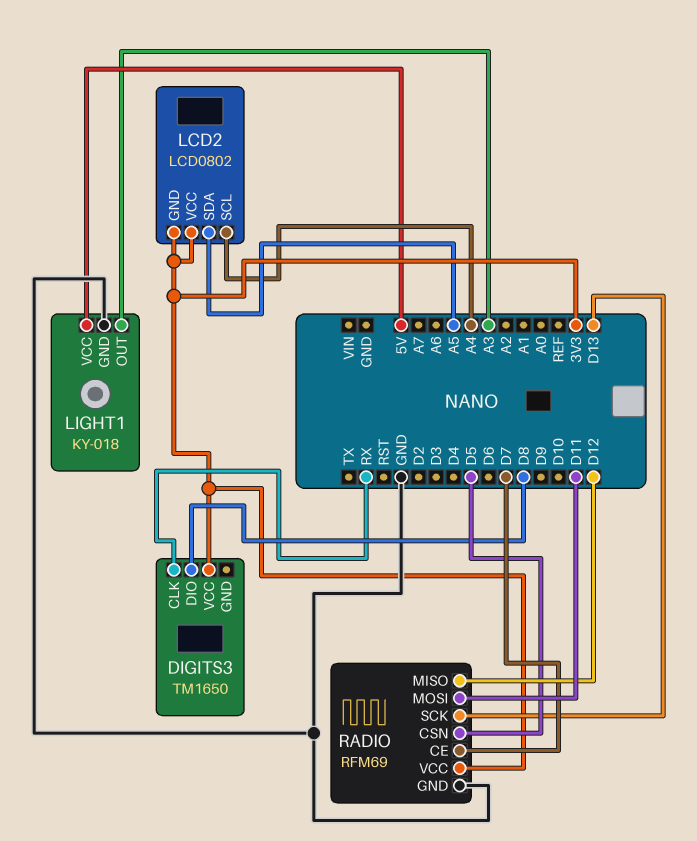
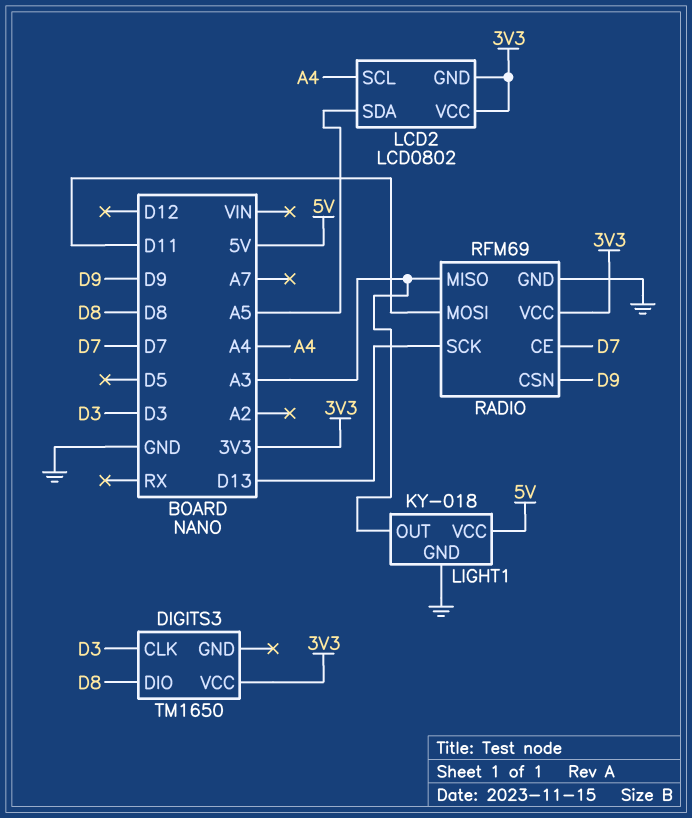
DIGITS3 pin CLK: RX -> D3
RADIO pin CSN: D5 -> D9
RADIO pin MISO: D12 -> A3

